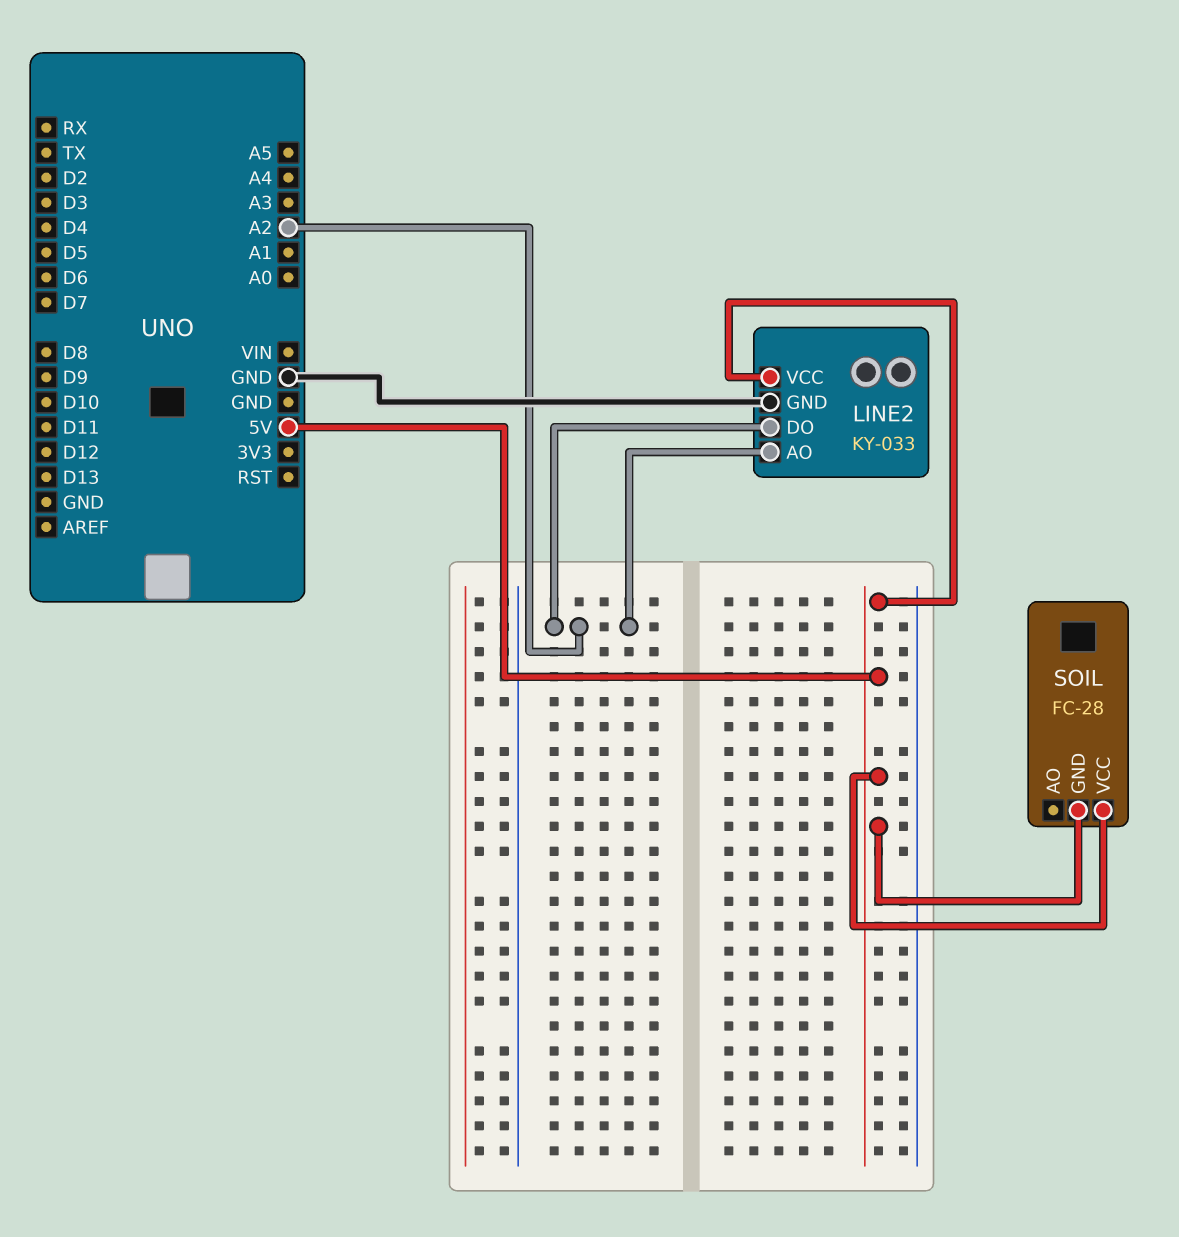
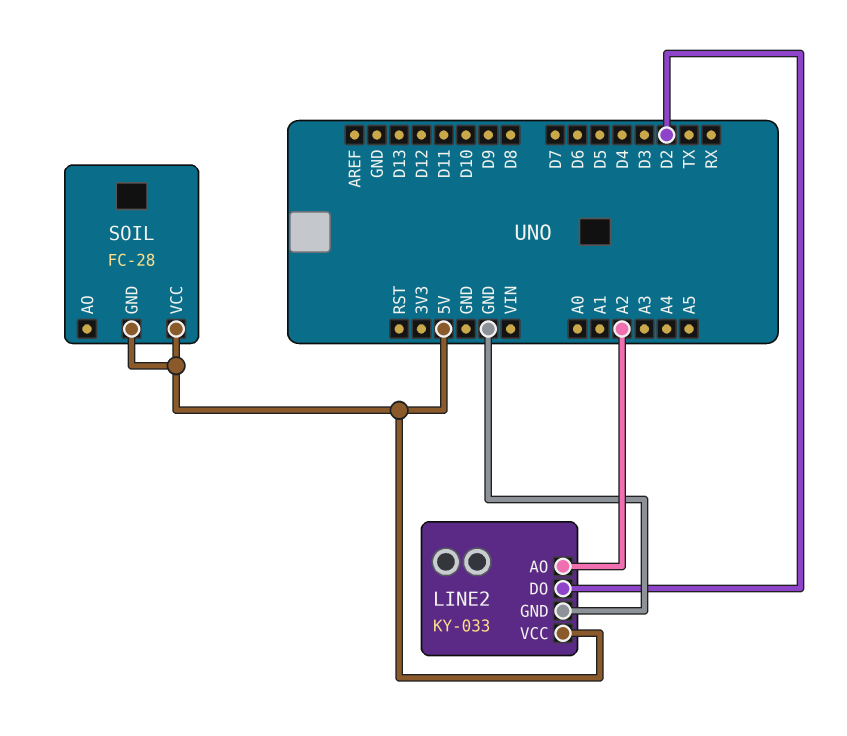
LINE2 pin DO: A2 -> D2

